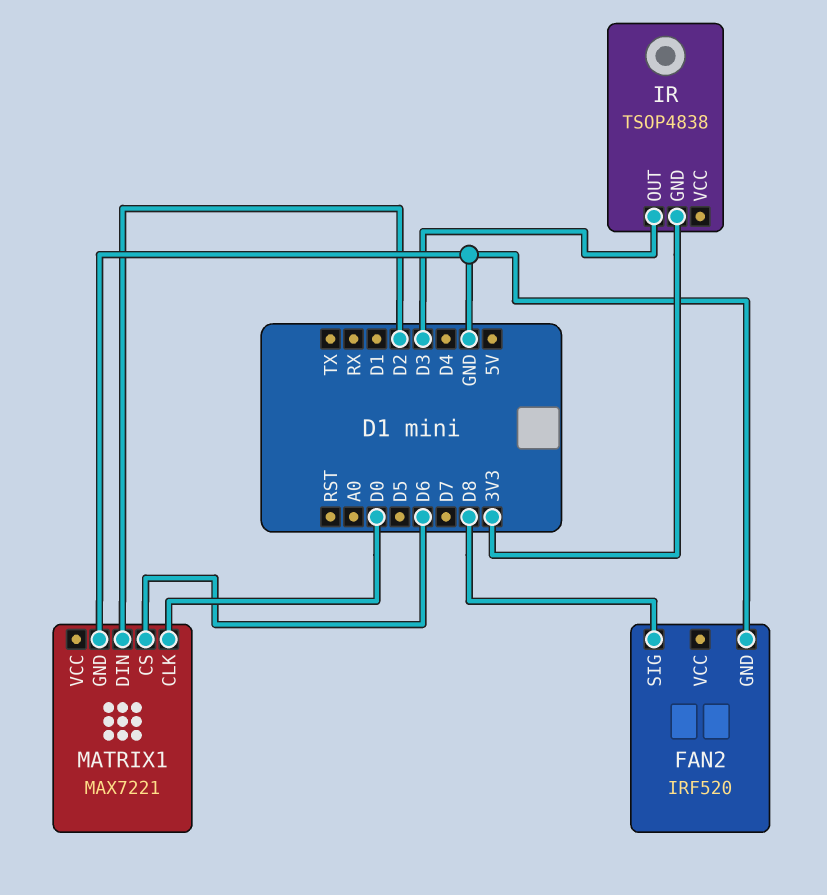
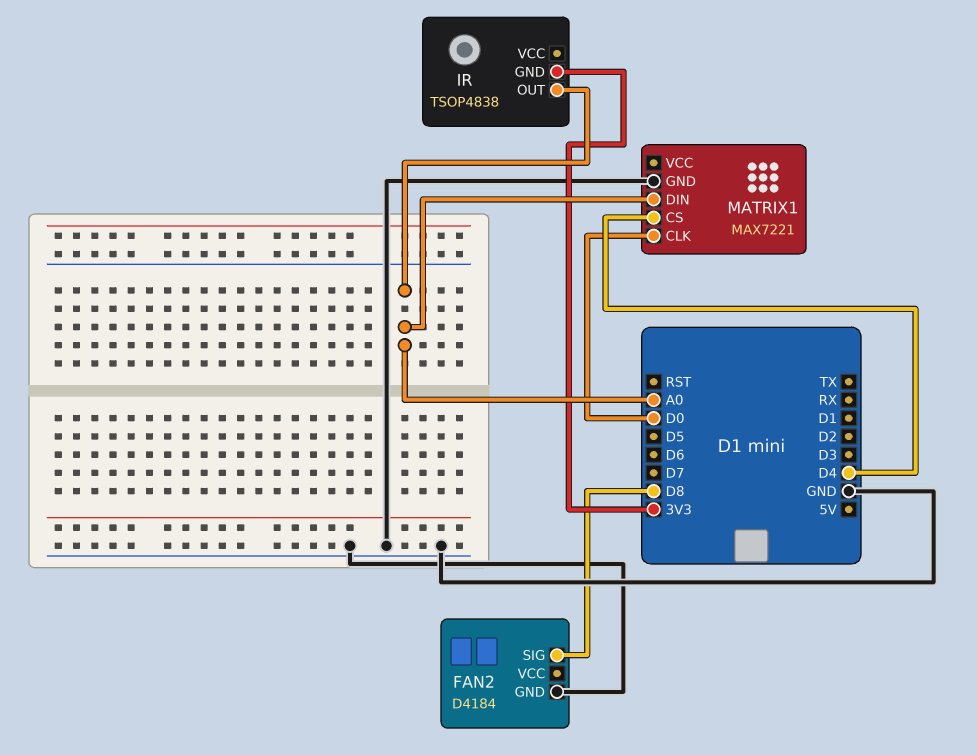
FAN2: IRF520 -> D4184
IR pin OUT: D3 -> A0
MATRIX1 pin CS: D6 -> D4
MATRIX1 pin DIN: D2 -> A0

